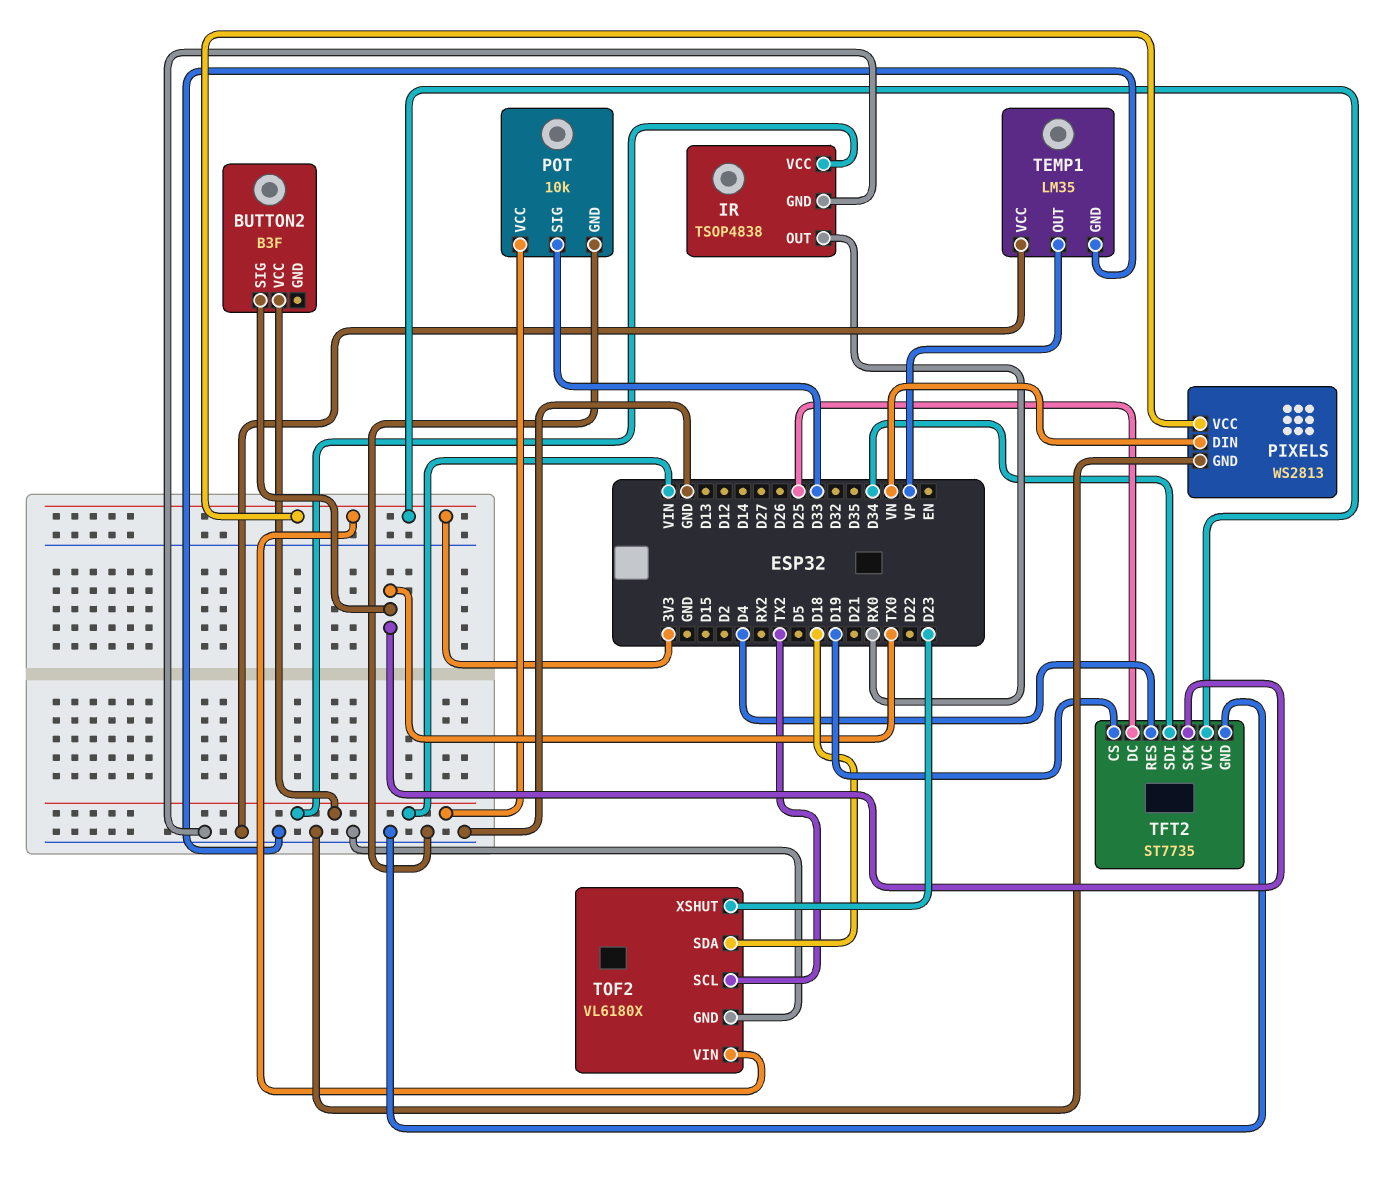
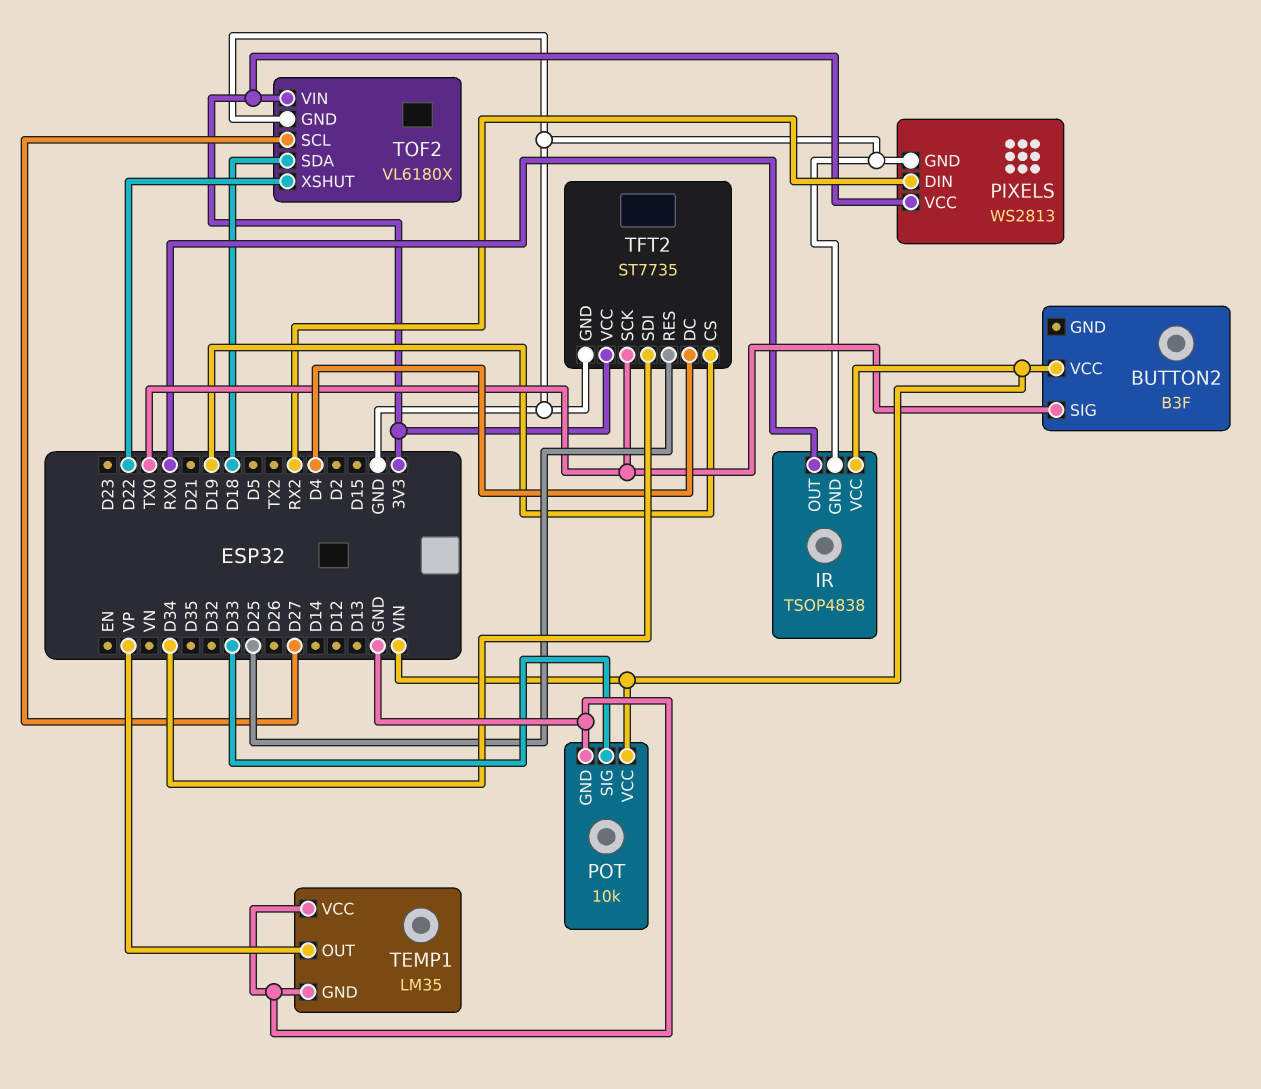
PIXELS pin DIN: VN -> RX2
TFT2 pin DC: D25 -> D4
TFT2 pin RES: D4 -> D25
TOF2 pin SCL: TX2 -> D27
TOF2 pin XSHUT: D23 -> D22

